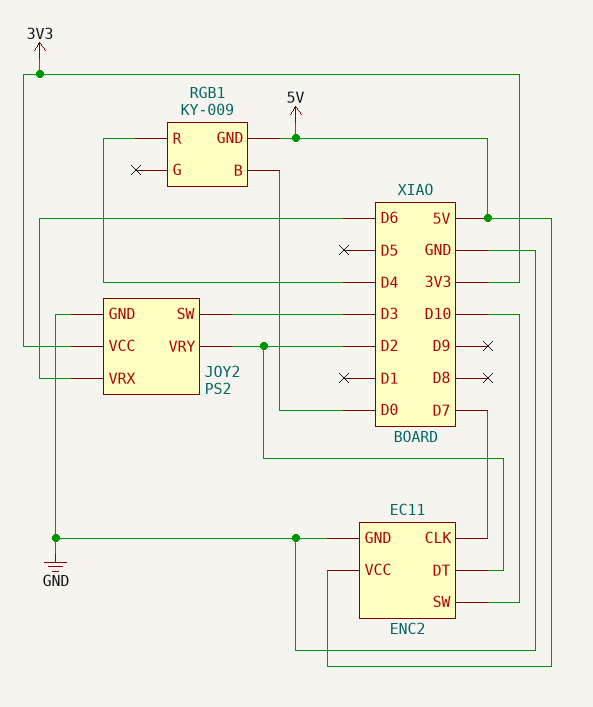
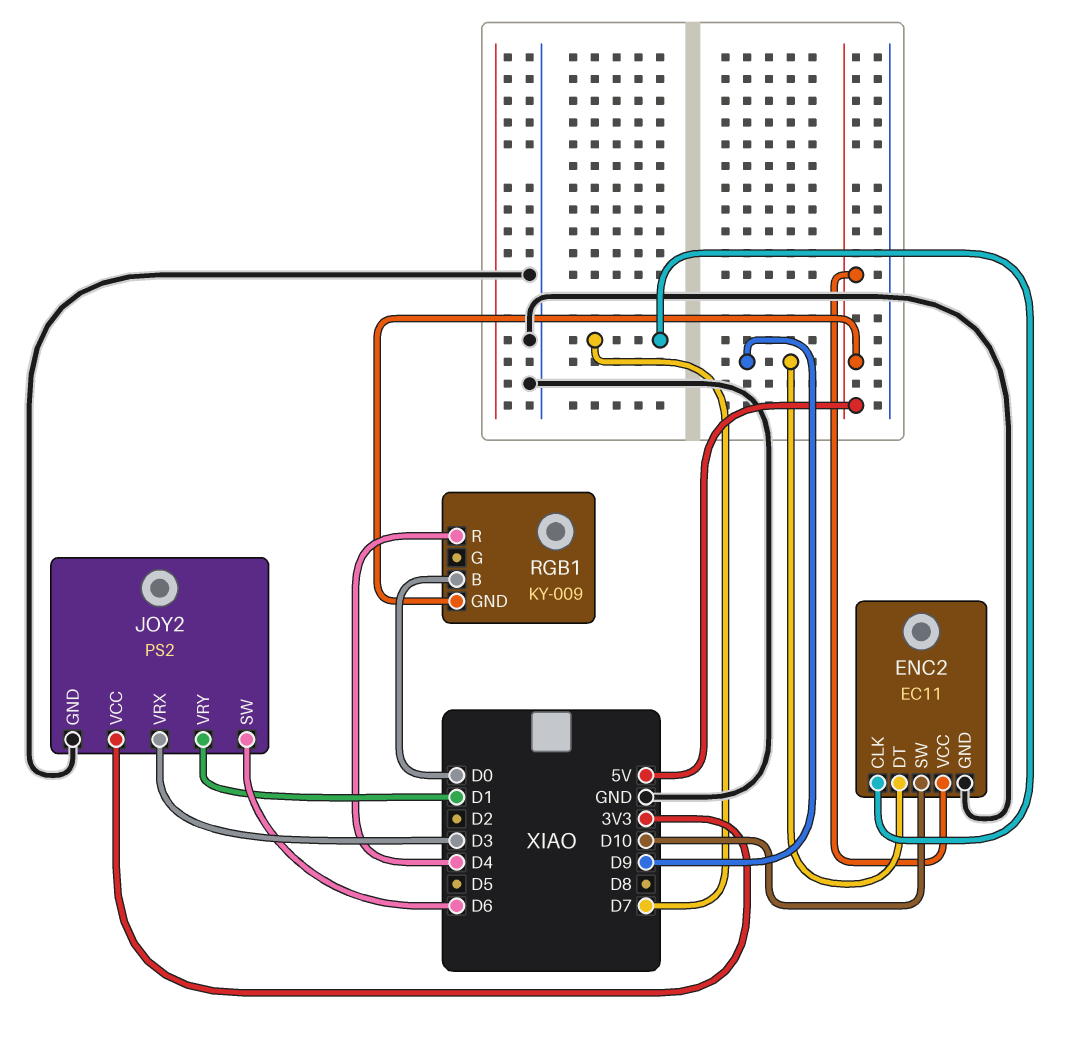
ENC2 pin DT: D2 -> D9
JOY2 pin SW: D3 -> D6
JOY2 pin VRX: D6 -> D3
JOY2 pin VRY: D2 -> D1

